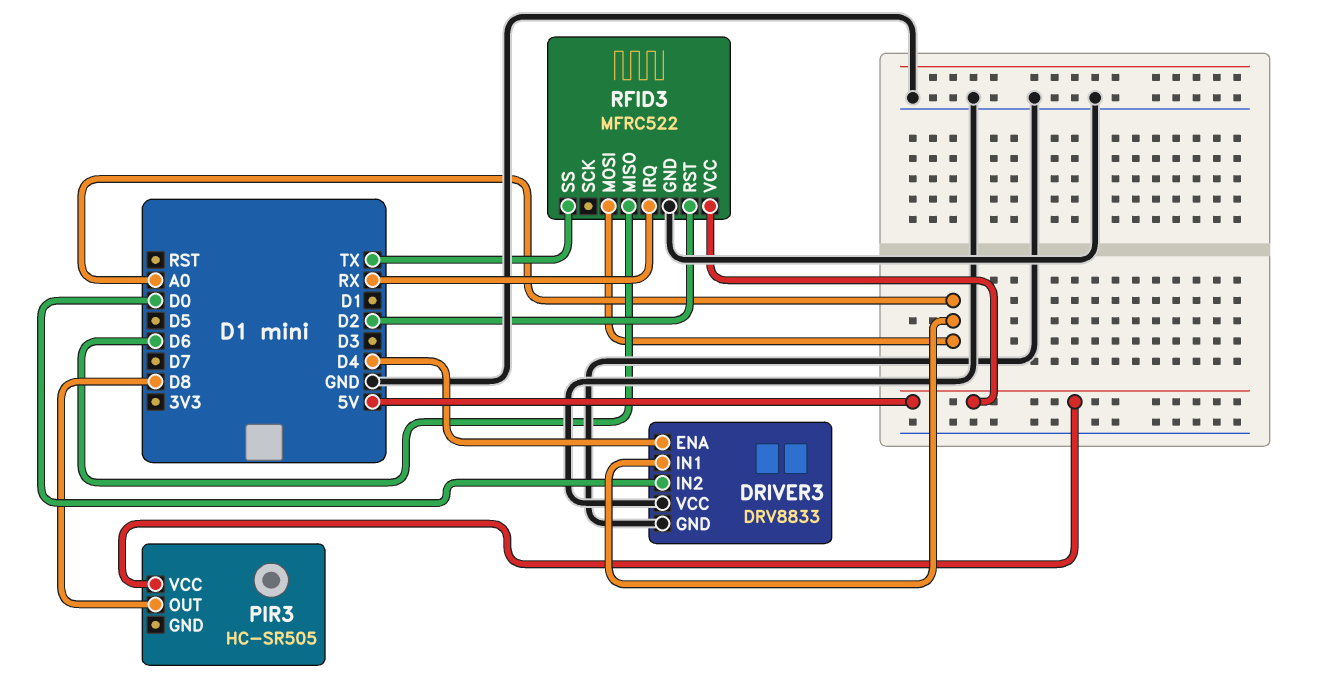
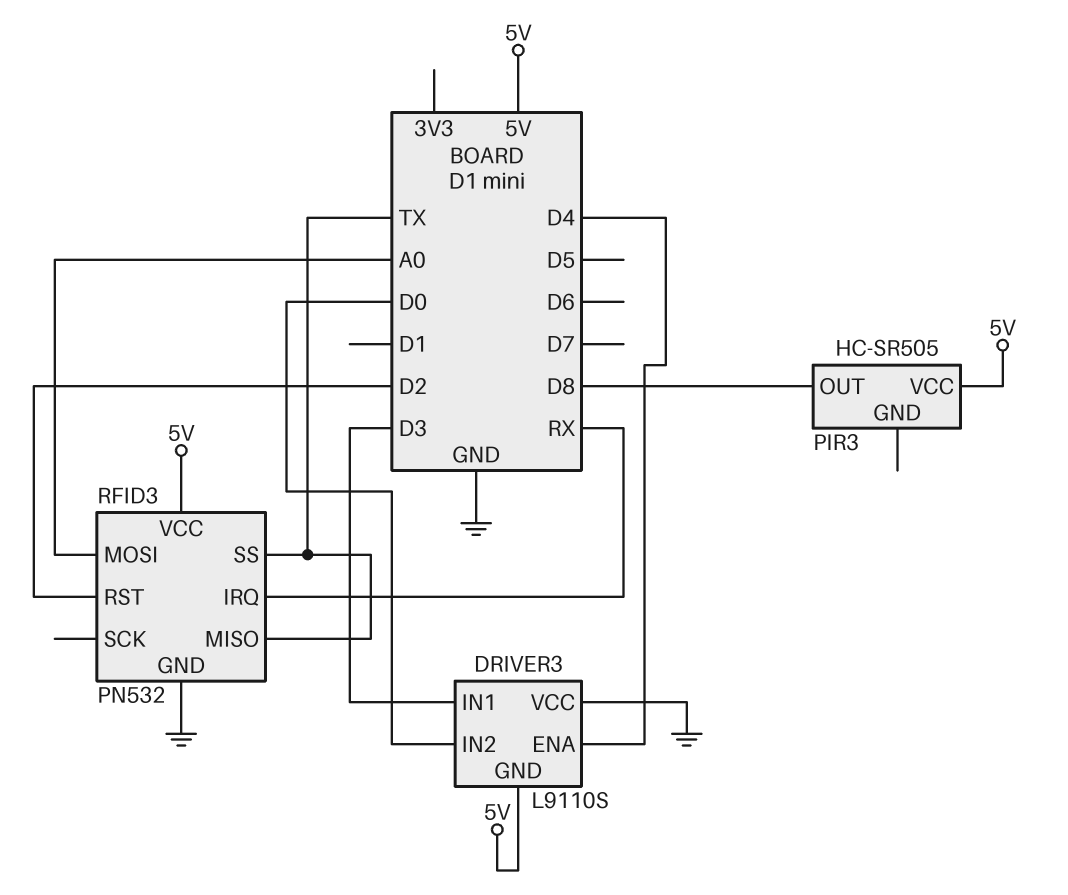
DRIVER3: DRV8833 -> L9110S
DRIVER3 pin GND: GND -> 5V
DRIVER3 pin IN1: A0 -> D3
RFID3: MFRC522 -> PN532
RFID3 pin MISO: D6 -> TX

